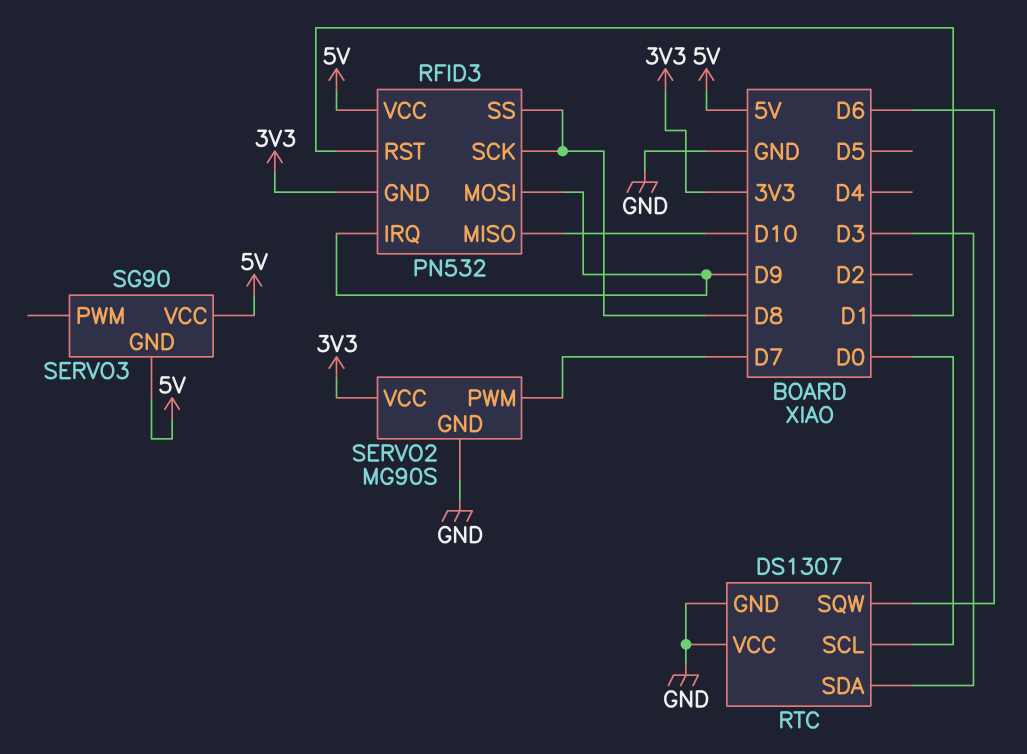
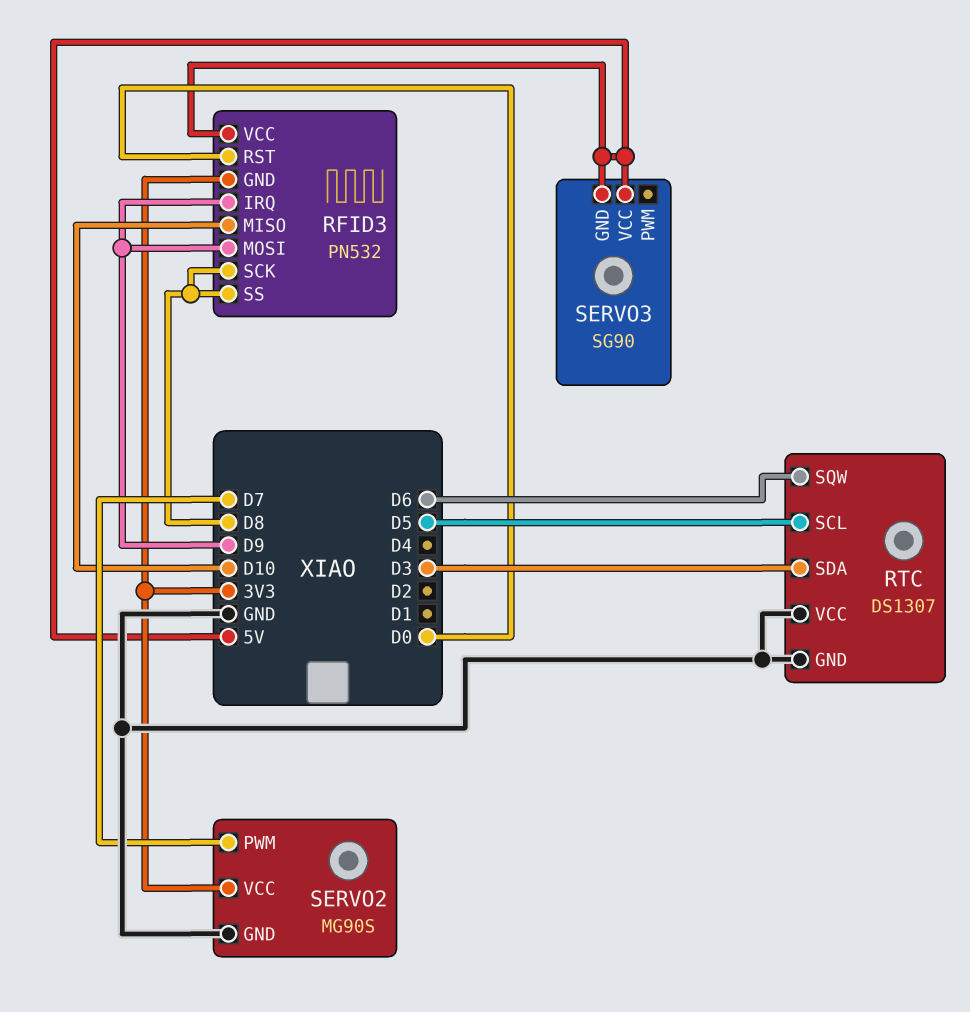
RFID3 pin RST: D1 -> D0
RTC pin SCL: D0 -> D5

